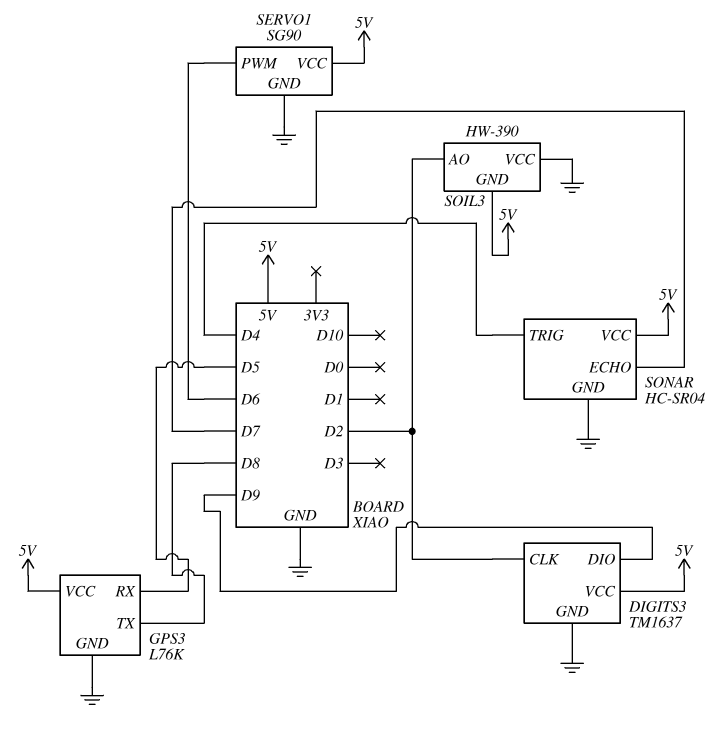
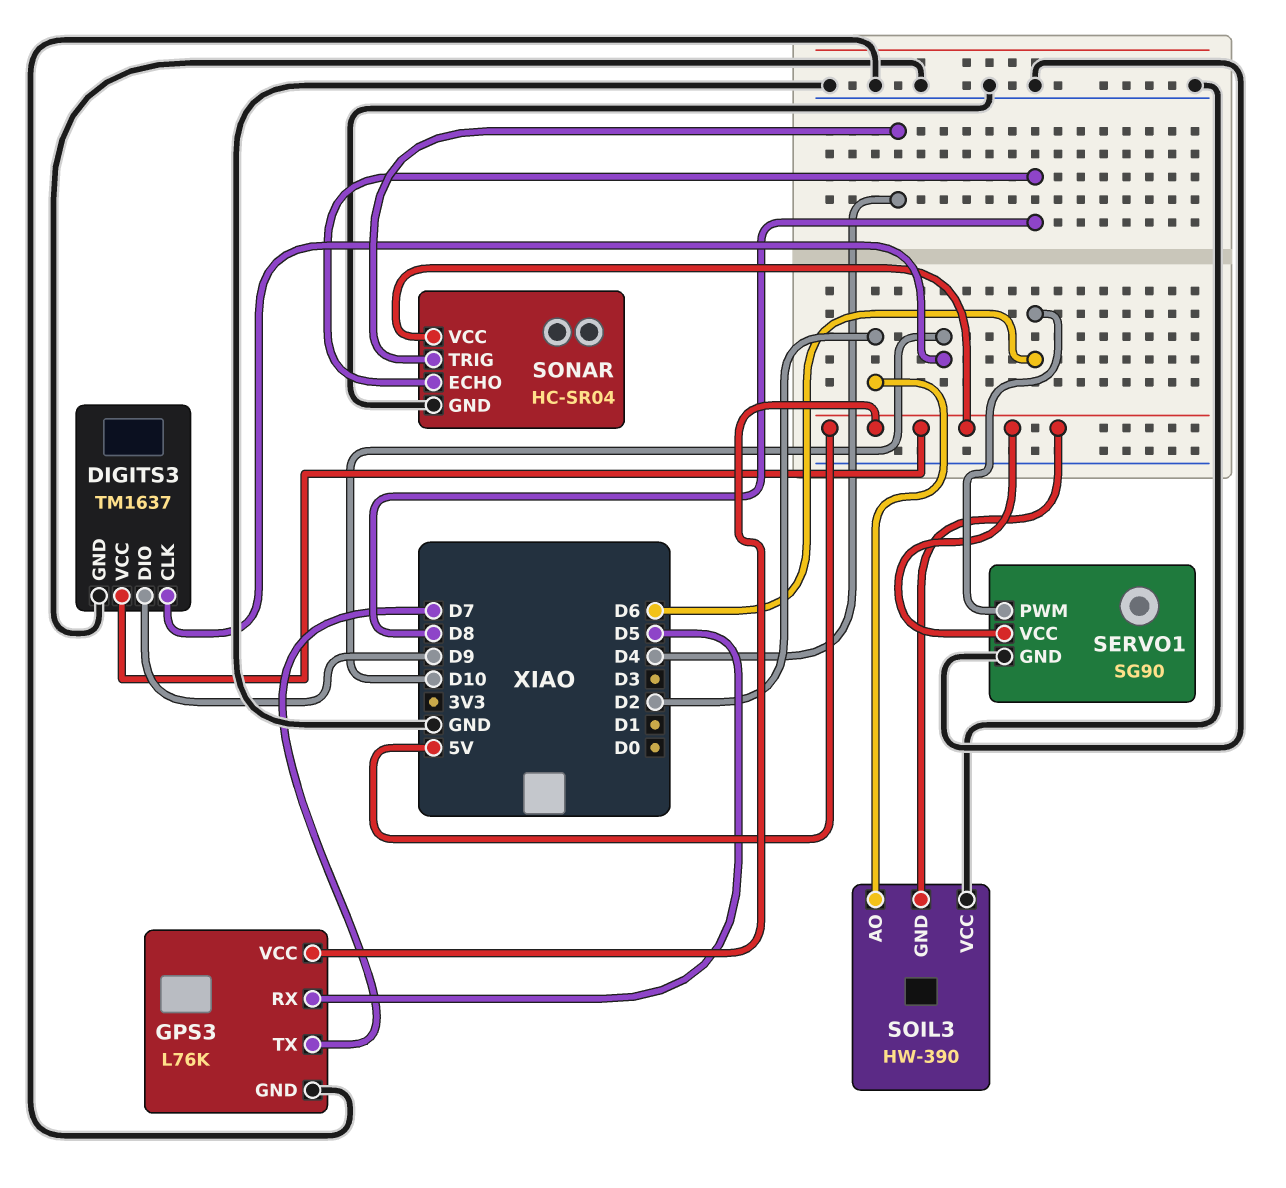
DIGITS3 pin CLK: D2 -> D10
GPS3 pin TX: D8 -> D7
SONAR pin ECHO: D7 -> D8

